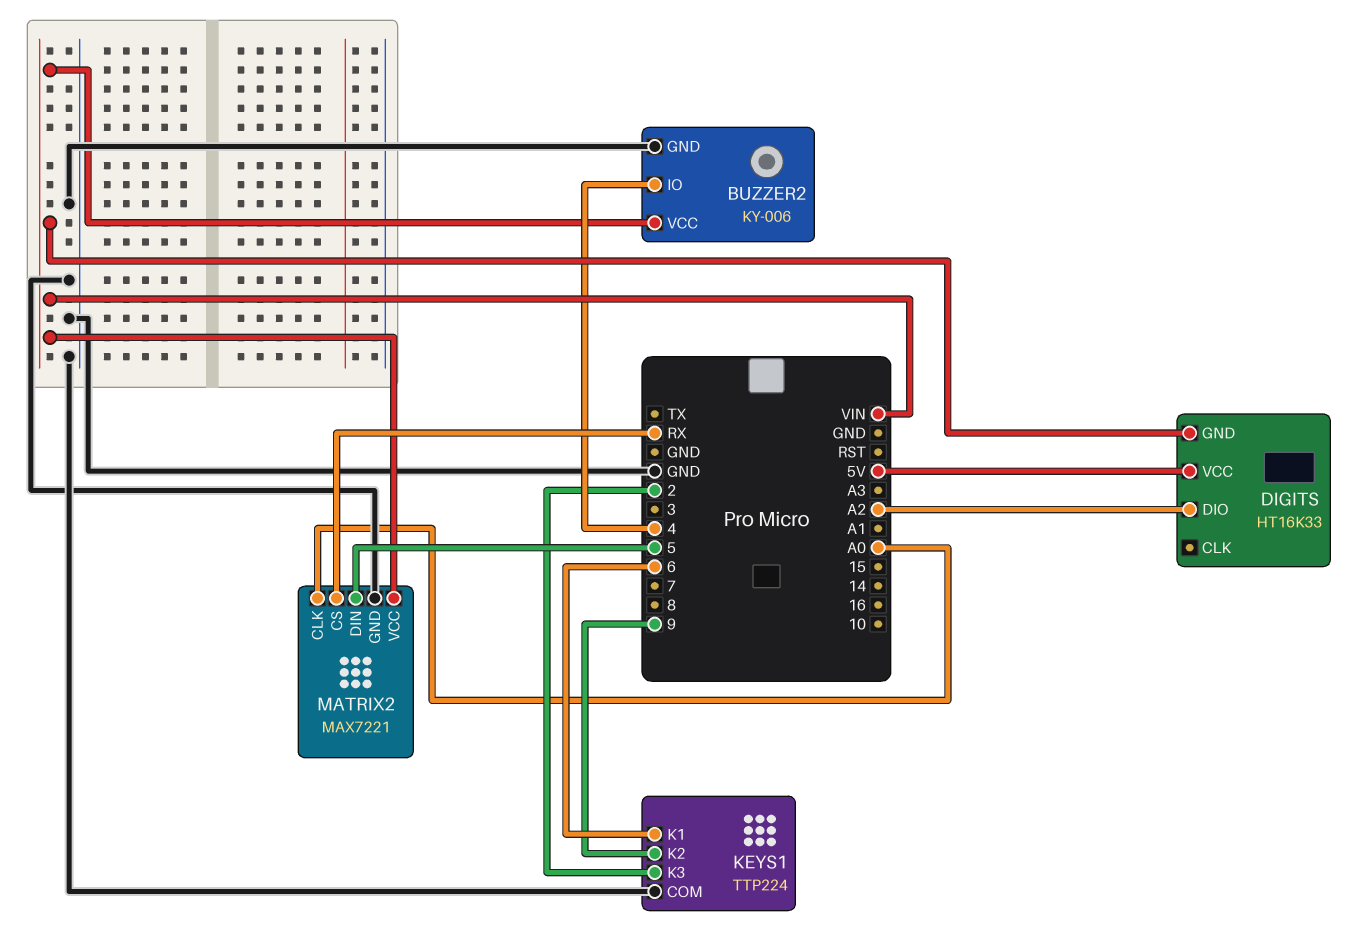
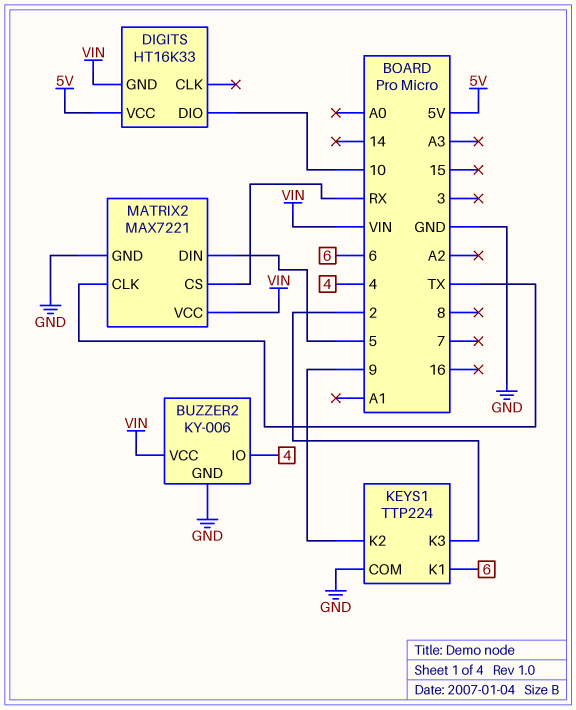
DIGITS pin DIO: A2 -> 10
MATRIX2 pin CLK: A0 -> TX

